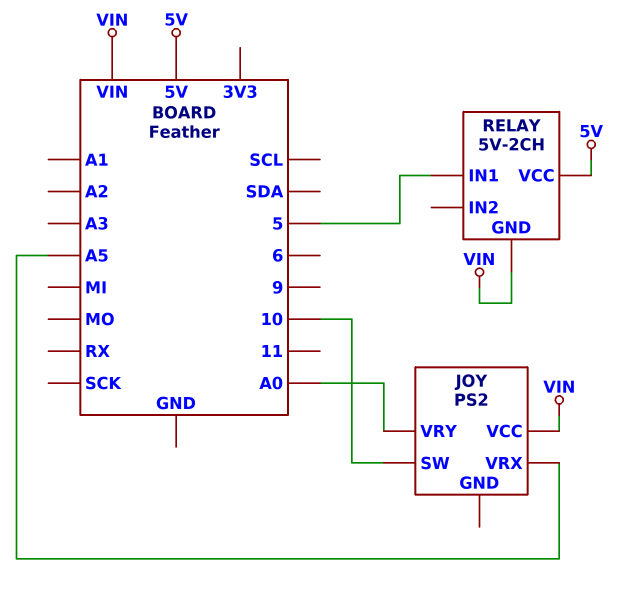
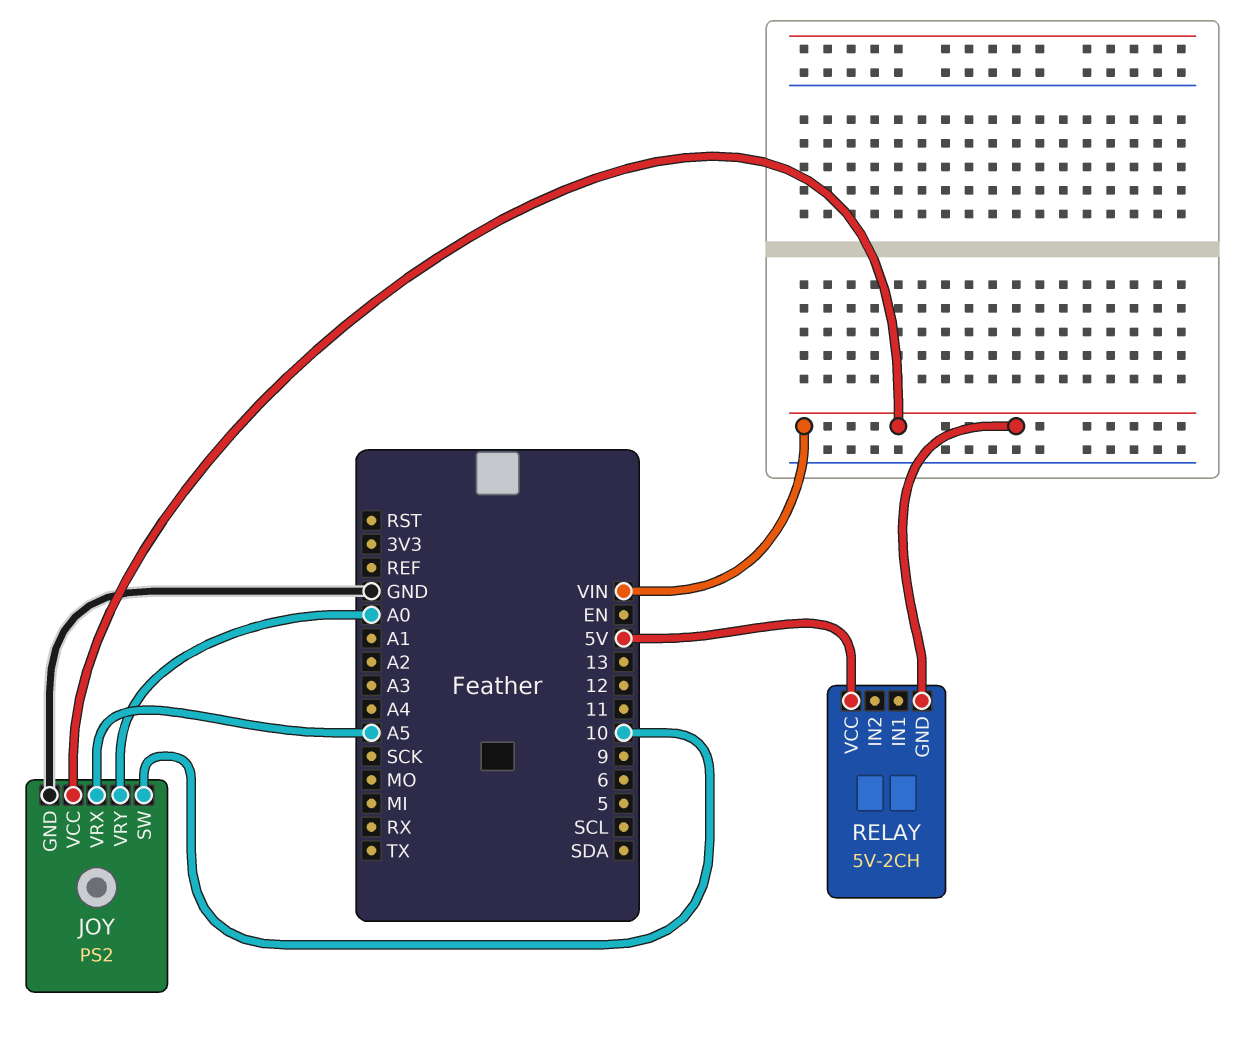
JOY pin GND: none -> GND
RELAY pin IN1: 5 -> none

